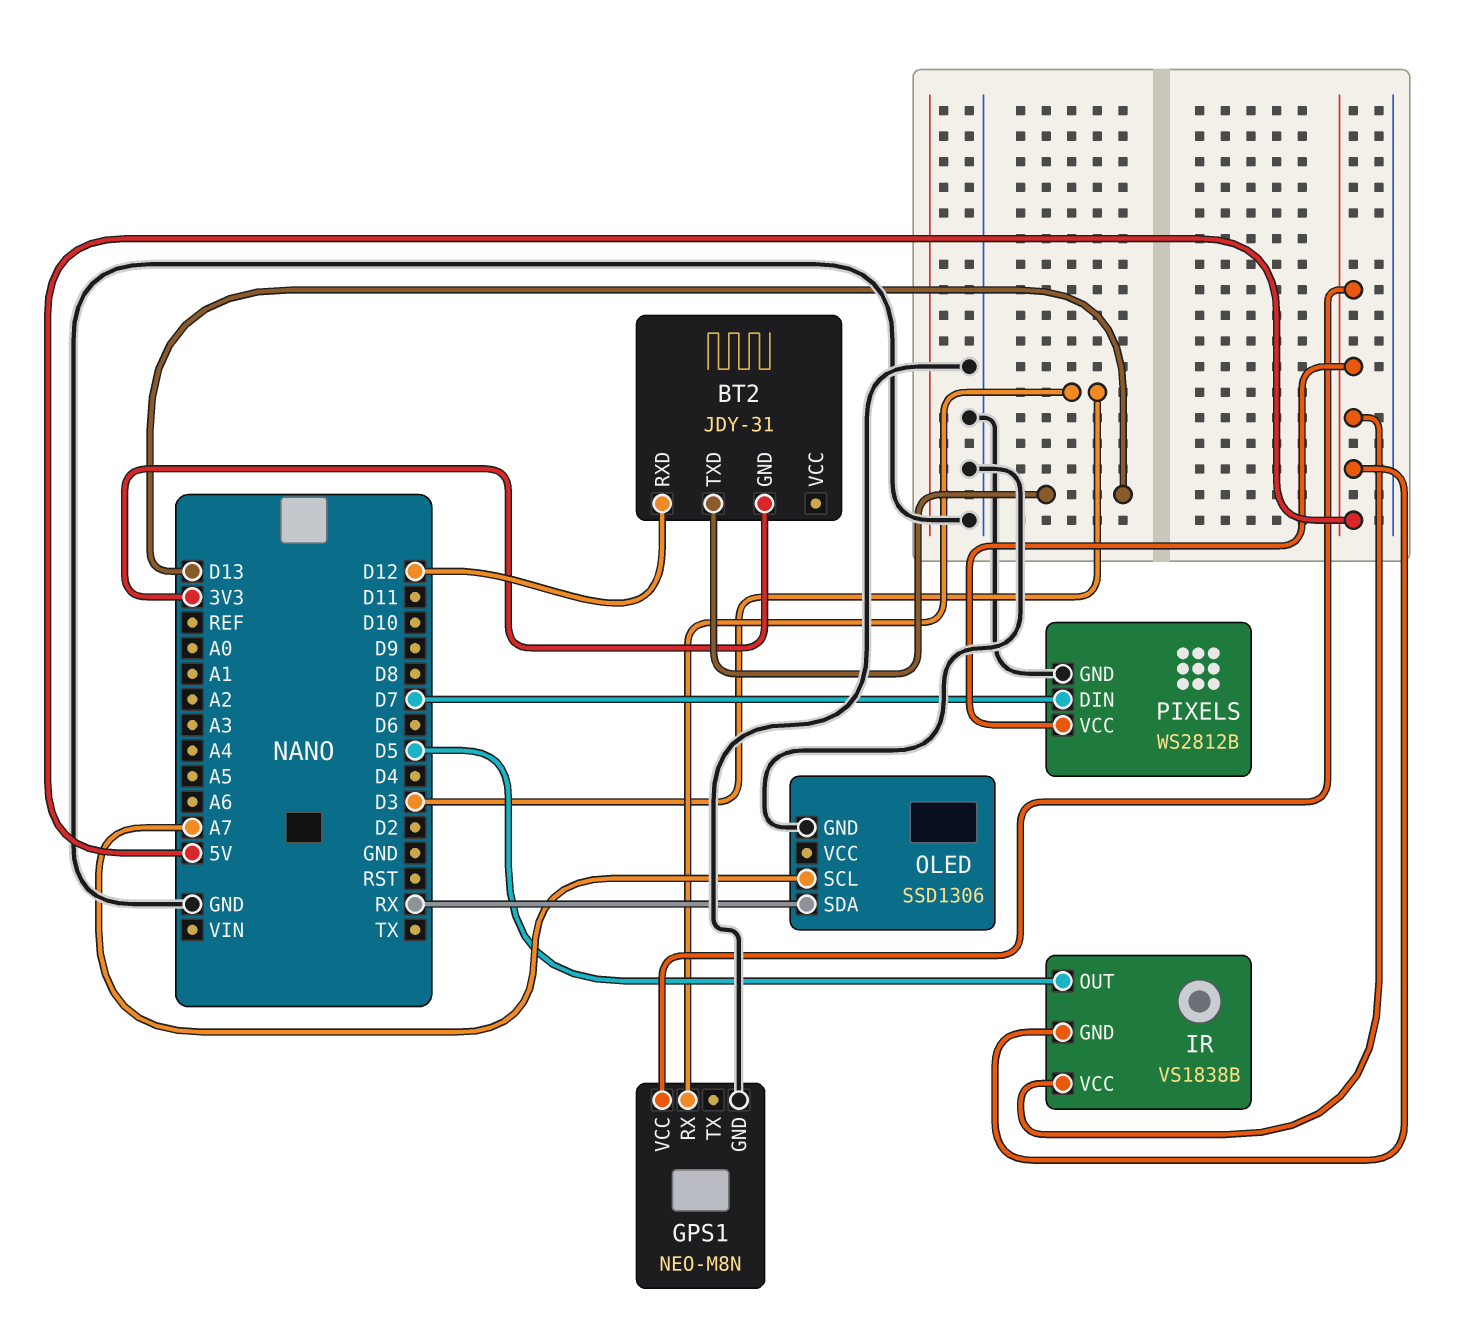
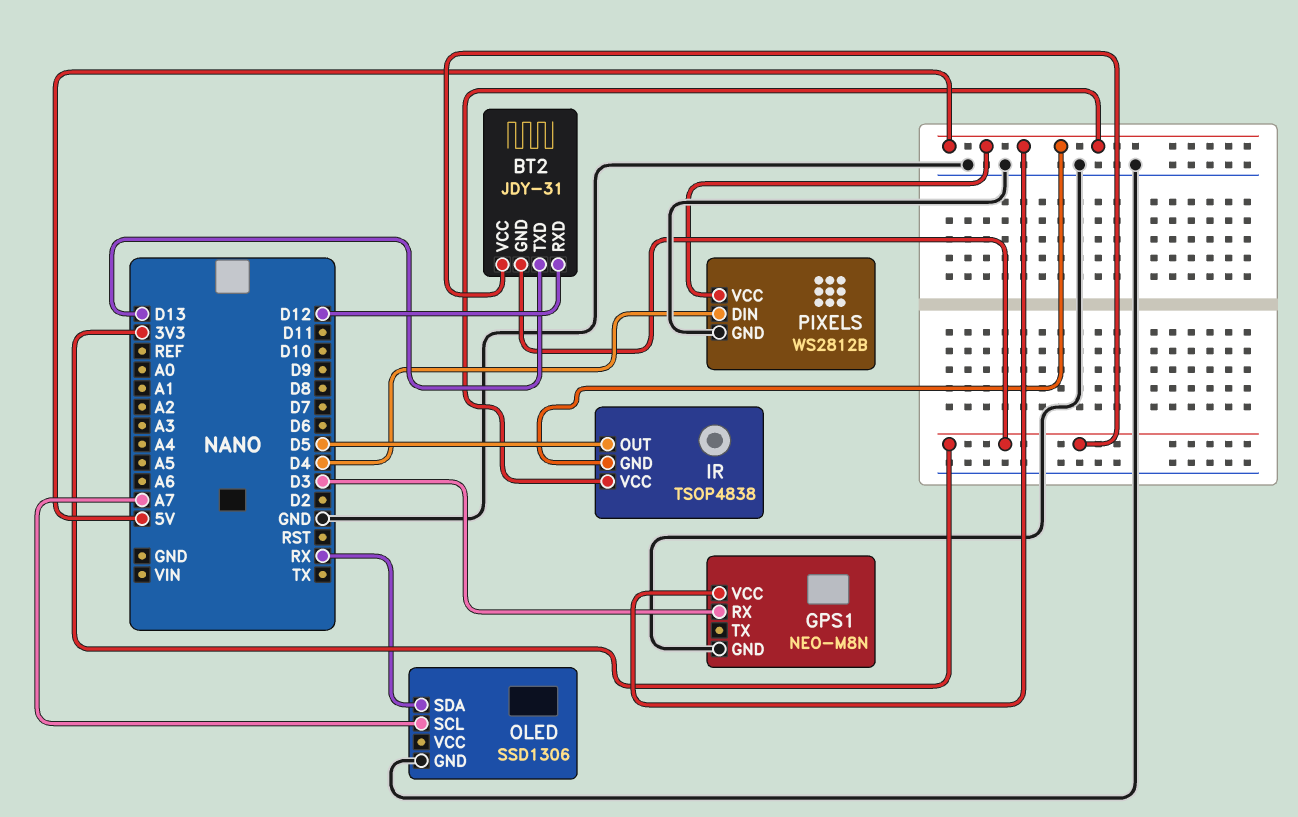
BT2 pin VCC: none -> 3V3
IR: VS1838B -> TSOP4838
PIXELS pin DIN: D7 -> D4

